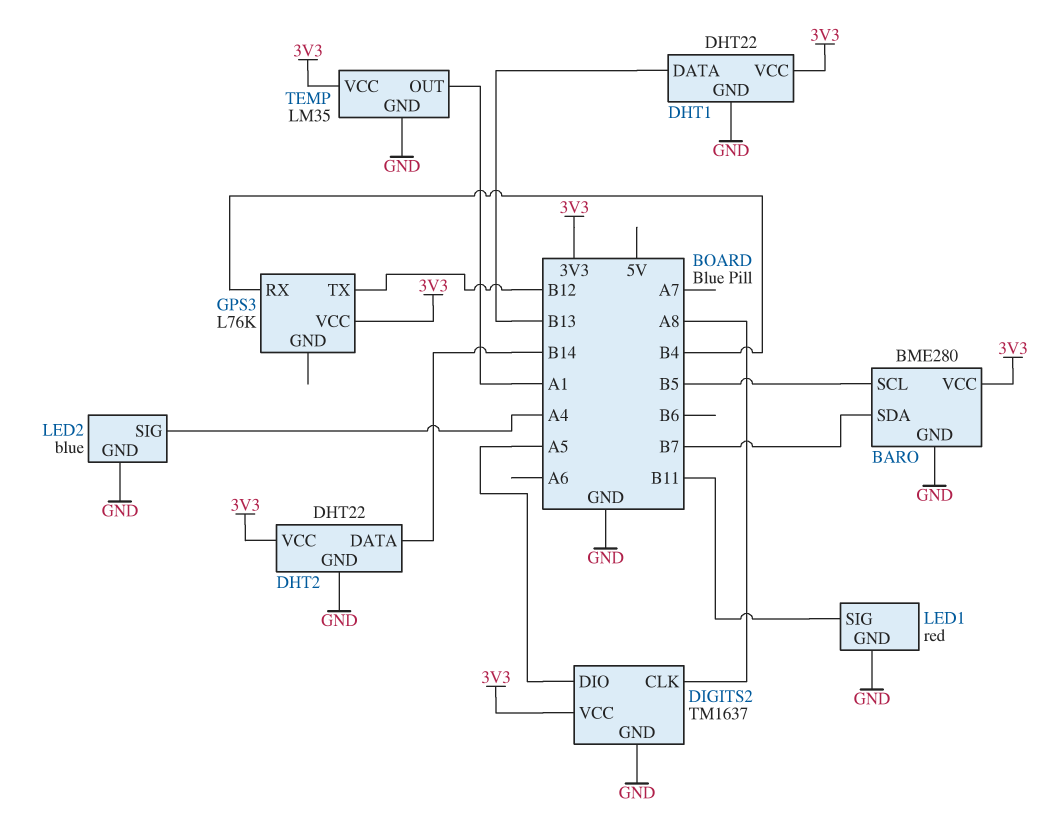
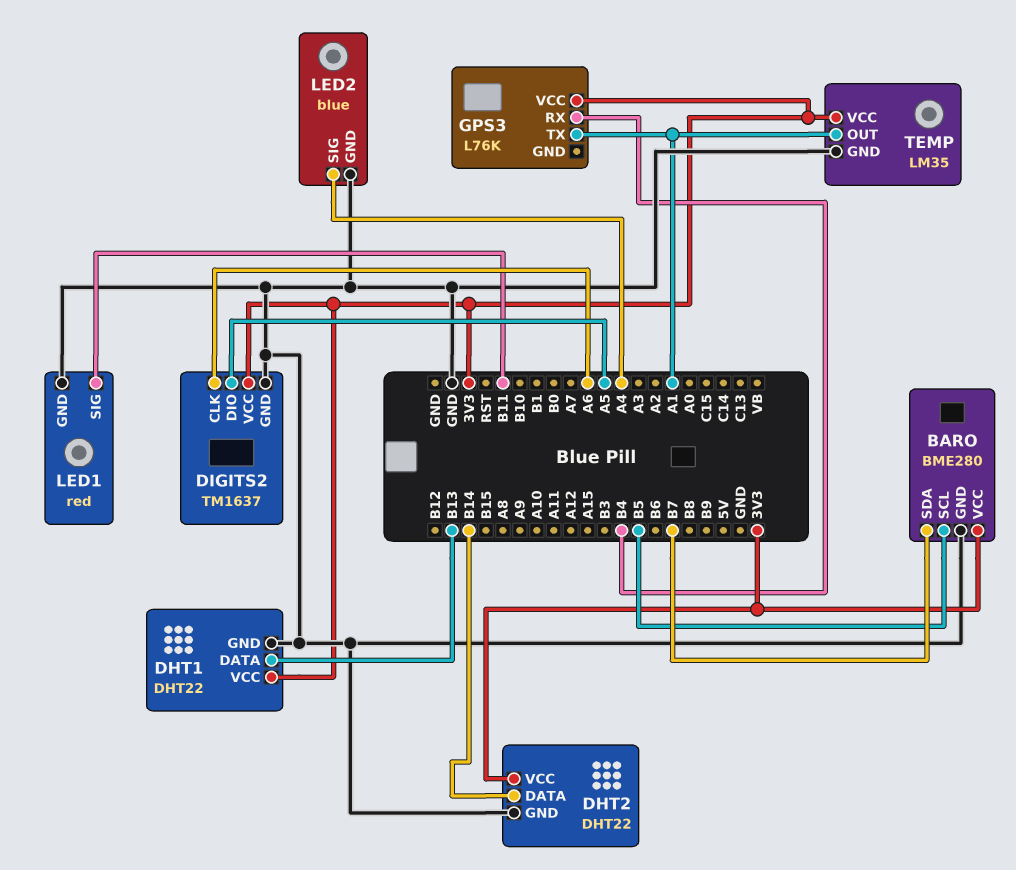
DIGITS2 pin CLK: A8 -> A6
GPS3 pin TX: B12 -> A1

